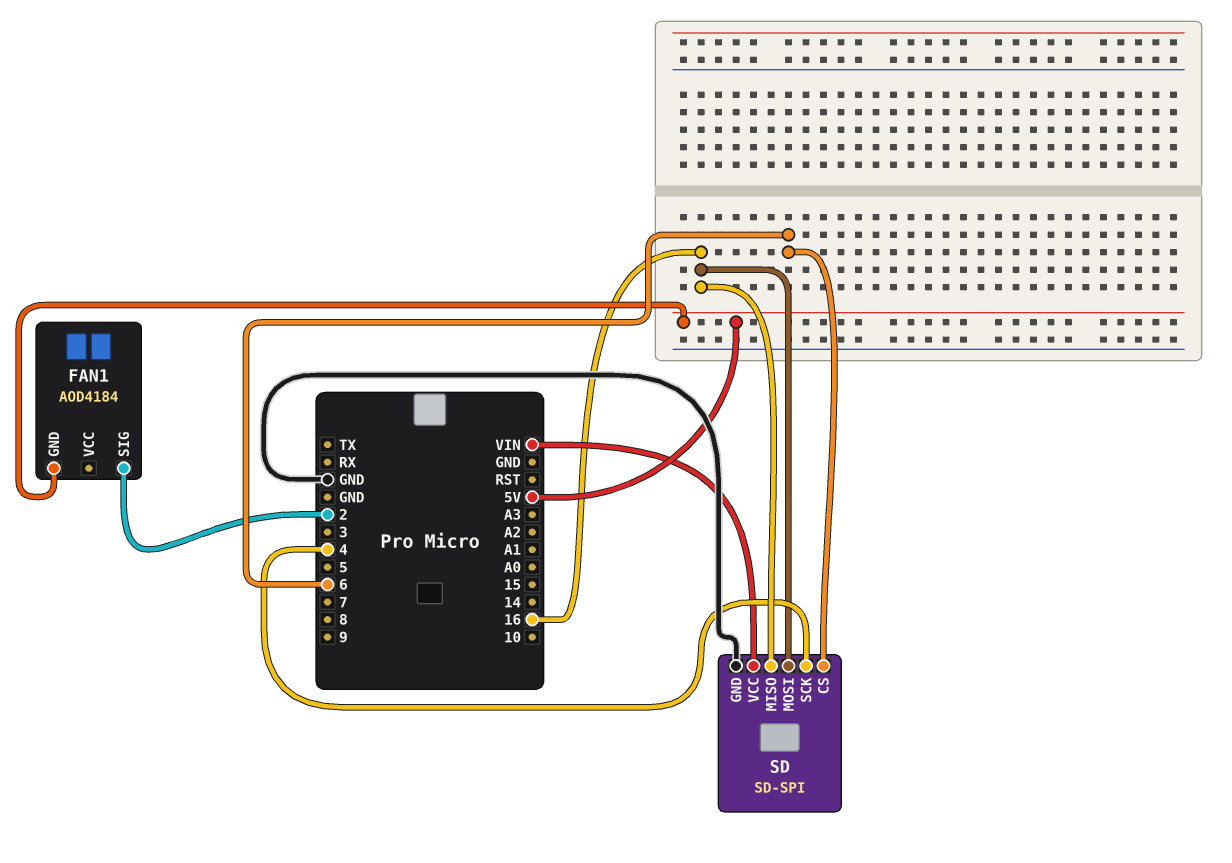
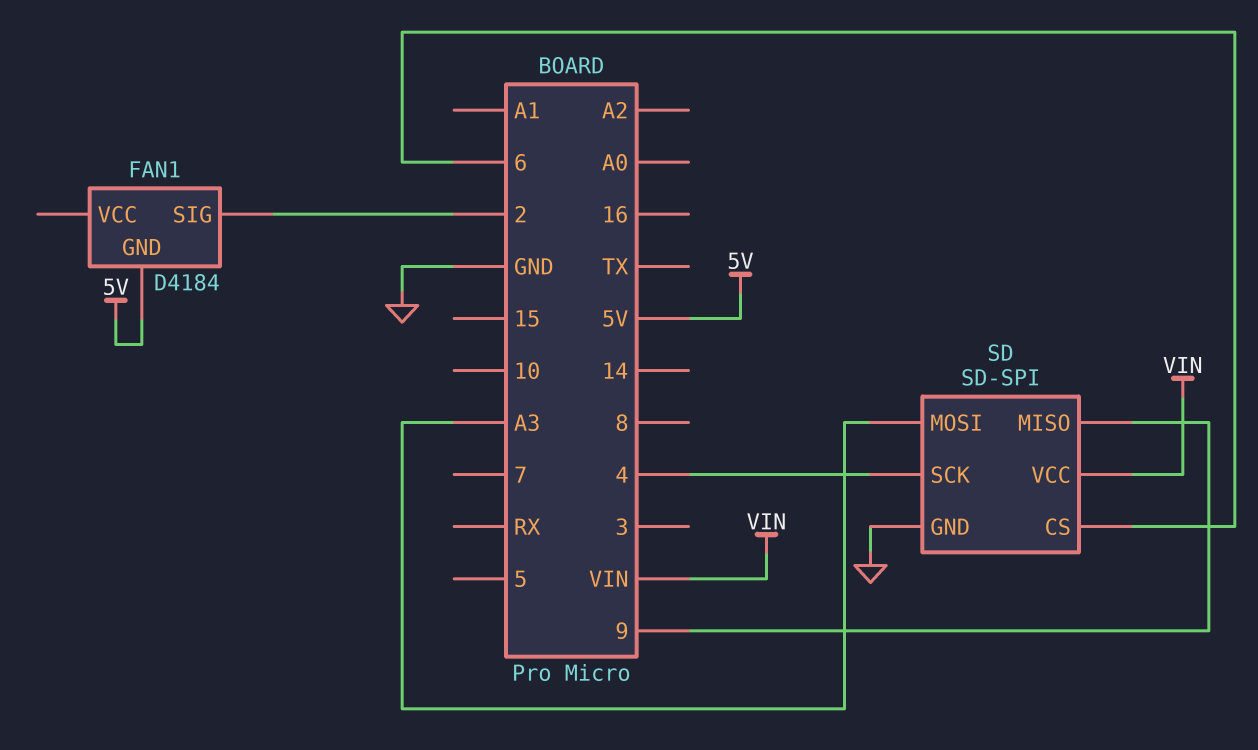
FAN1: AOD4184 -> D4184
SD pin MISO: 16 -> 9
SD pin MOSI: 16 -> A3

